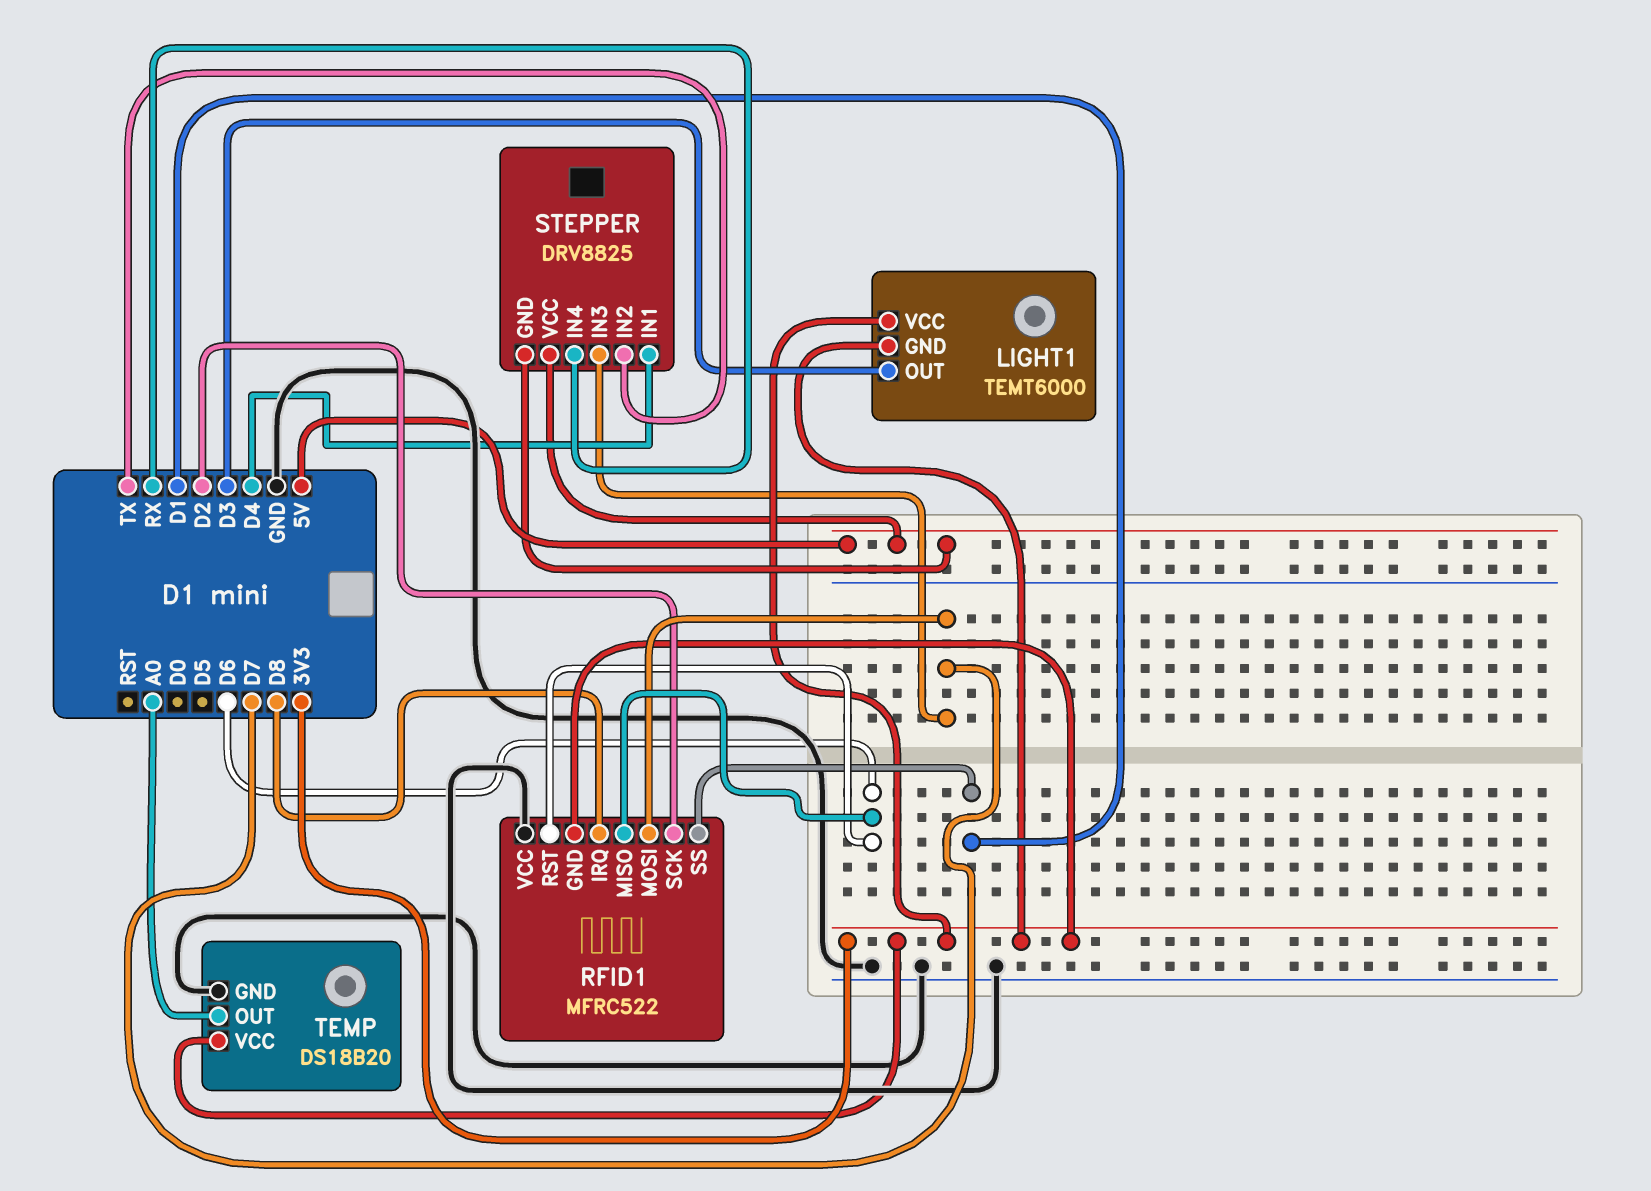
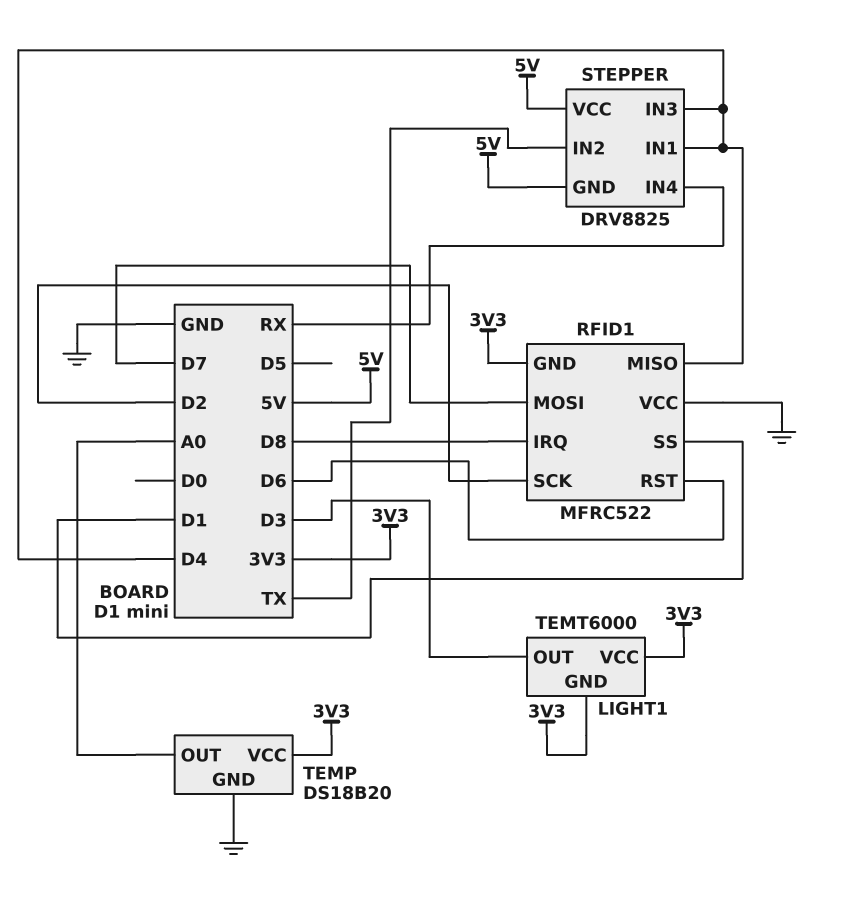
RFID1 pin MISO: D6 -> D4
STEPPER pin IN3: D7 -> D4

